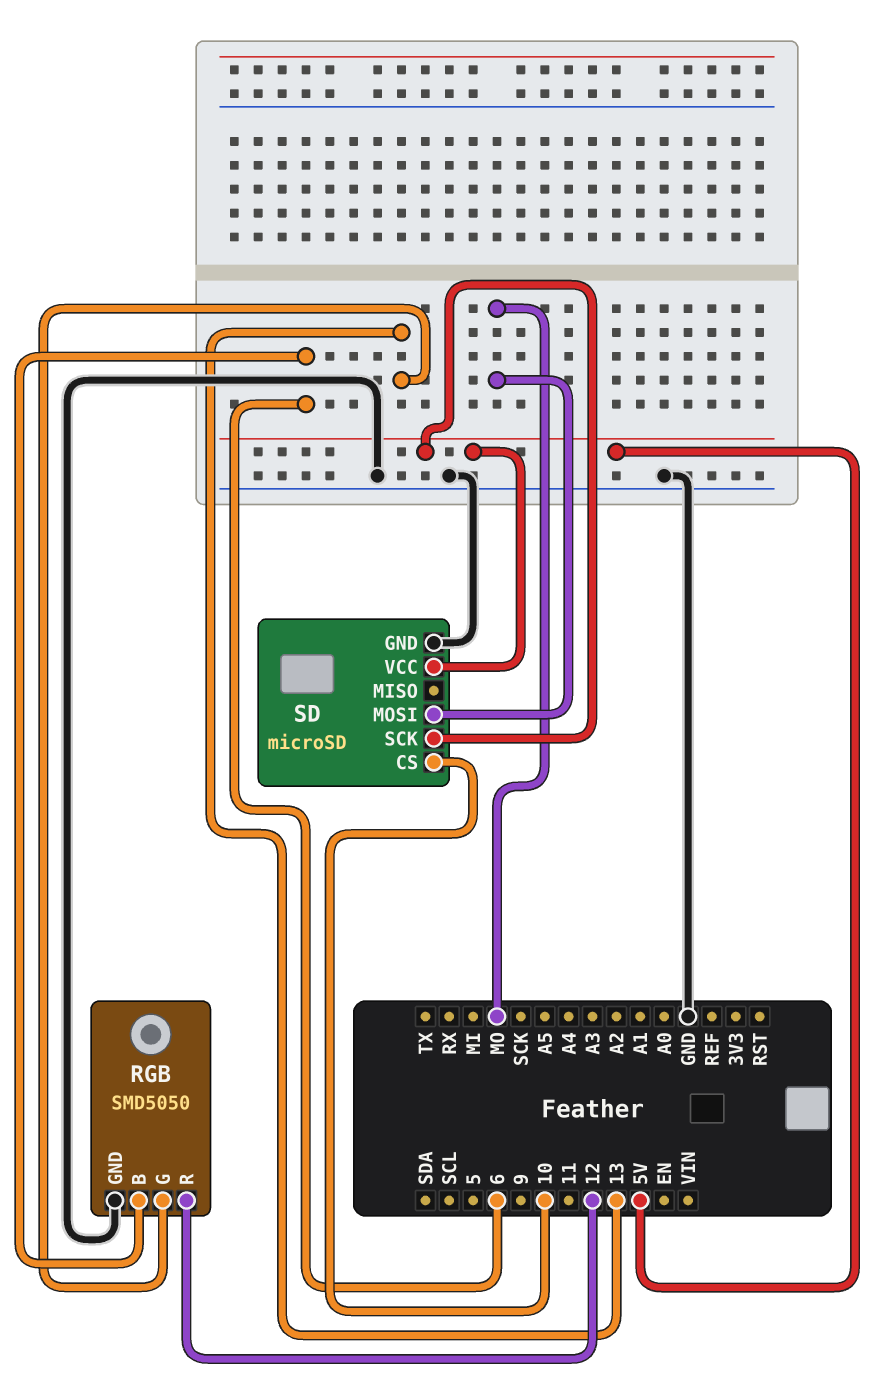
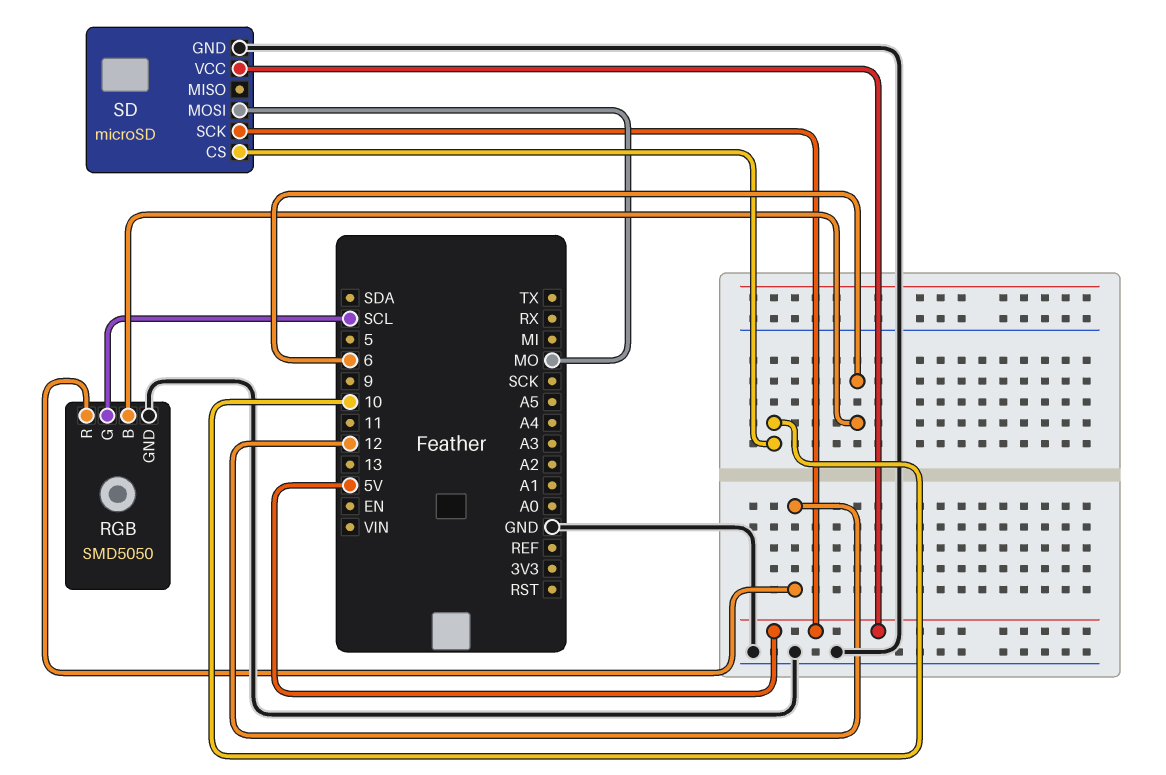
RGB pin G: 13 -> SCL

